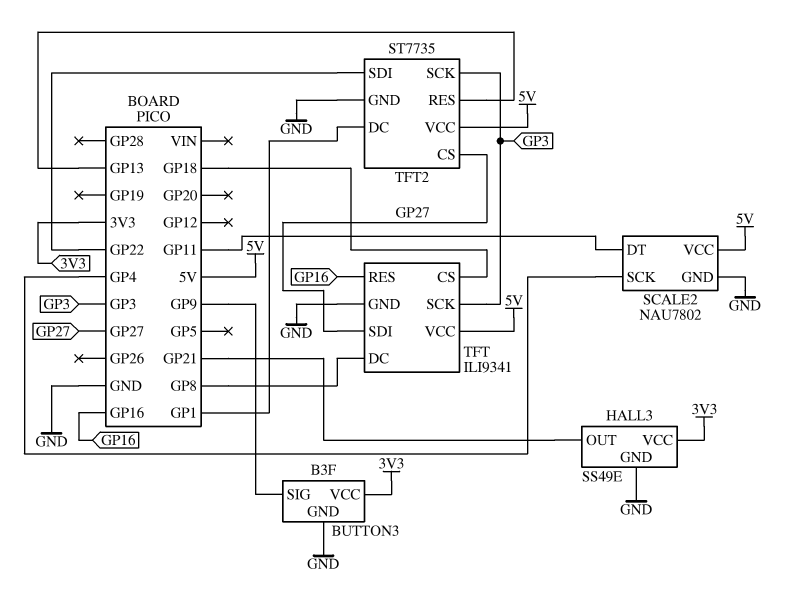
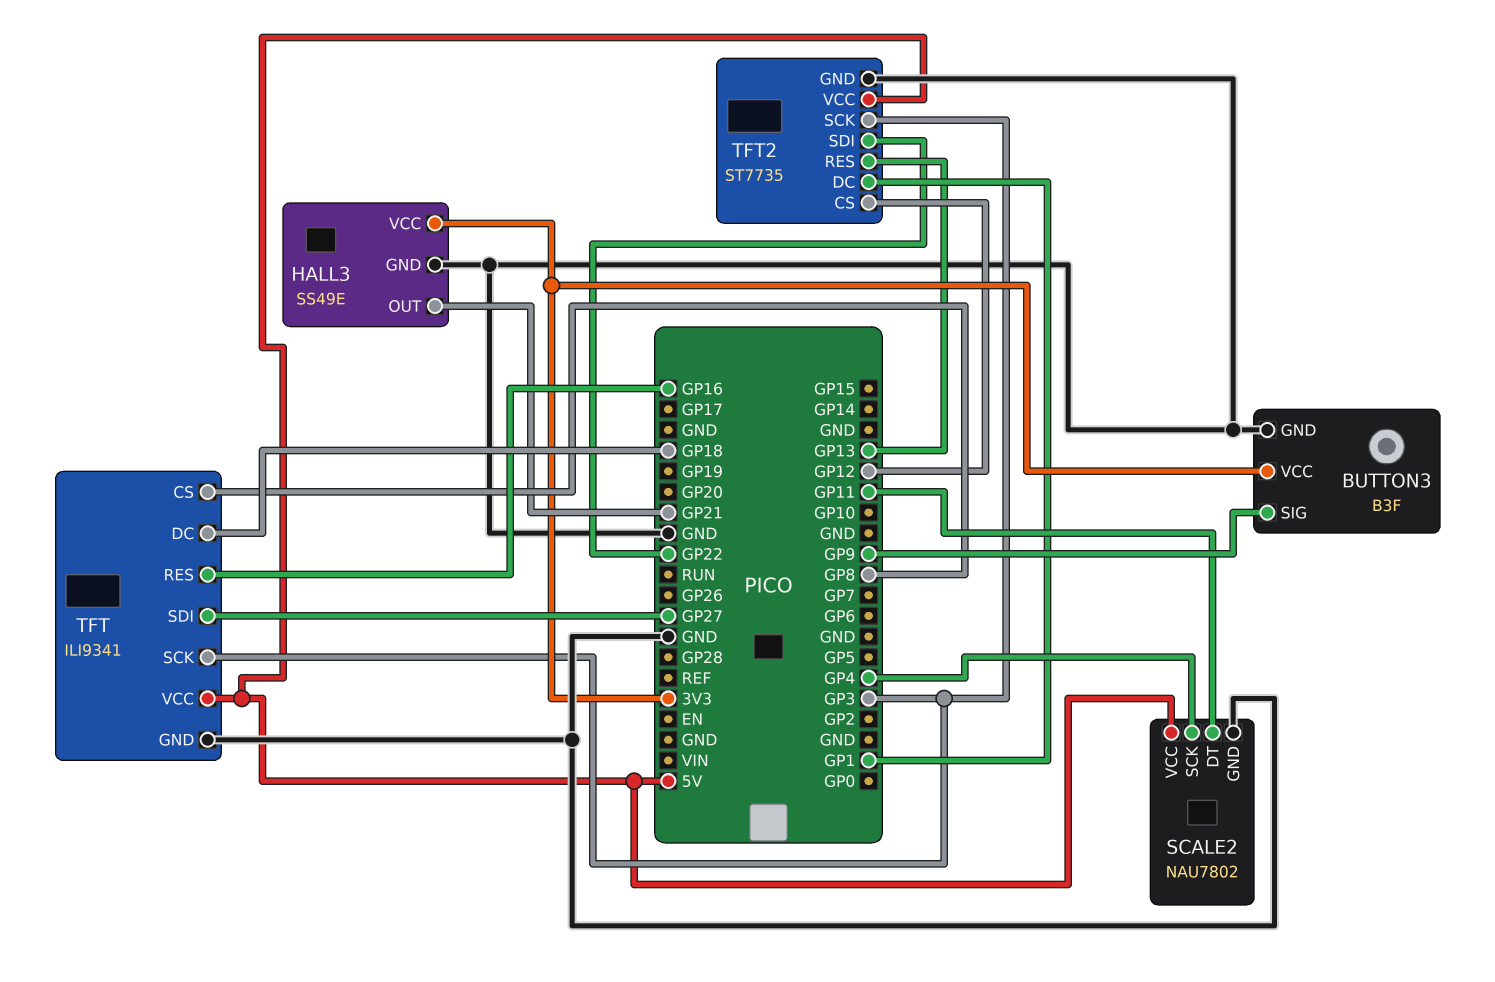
TFT pin CS: GP18 -> GP8
TFT pin DC: GP8 -> GP18
TFT2 pin CS: GP27 -> GP12

